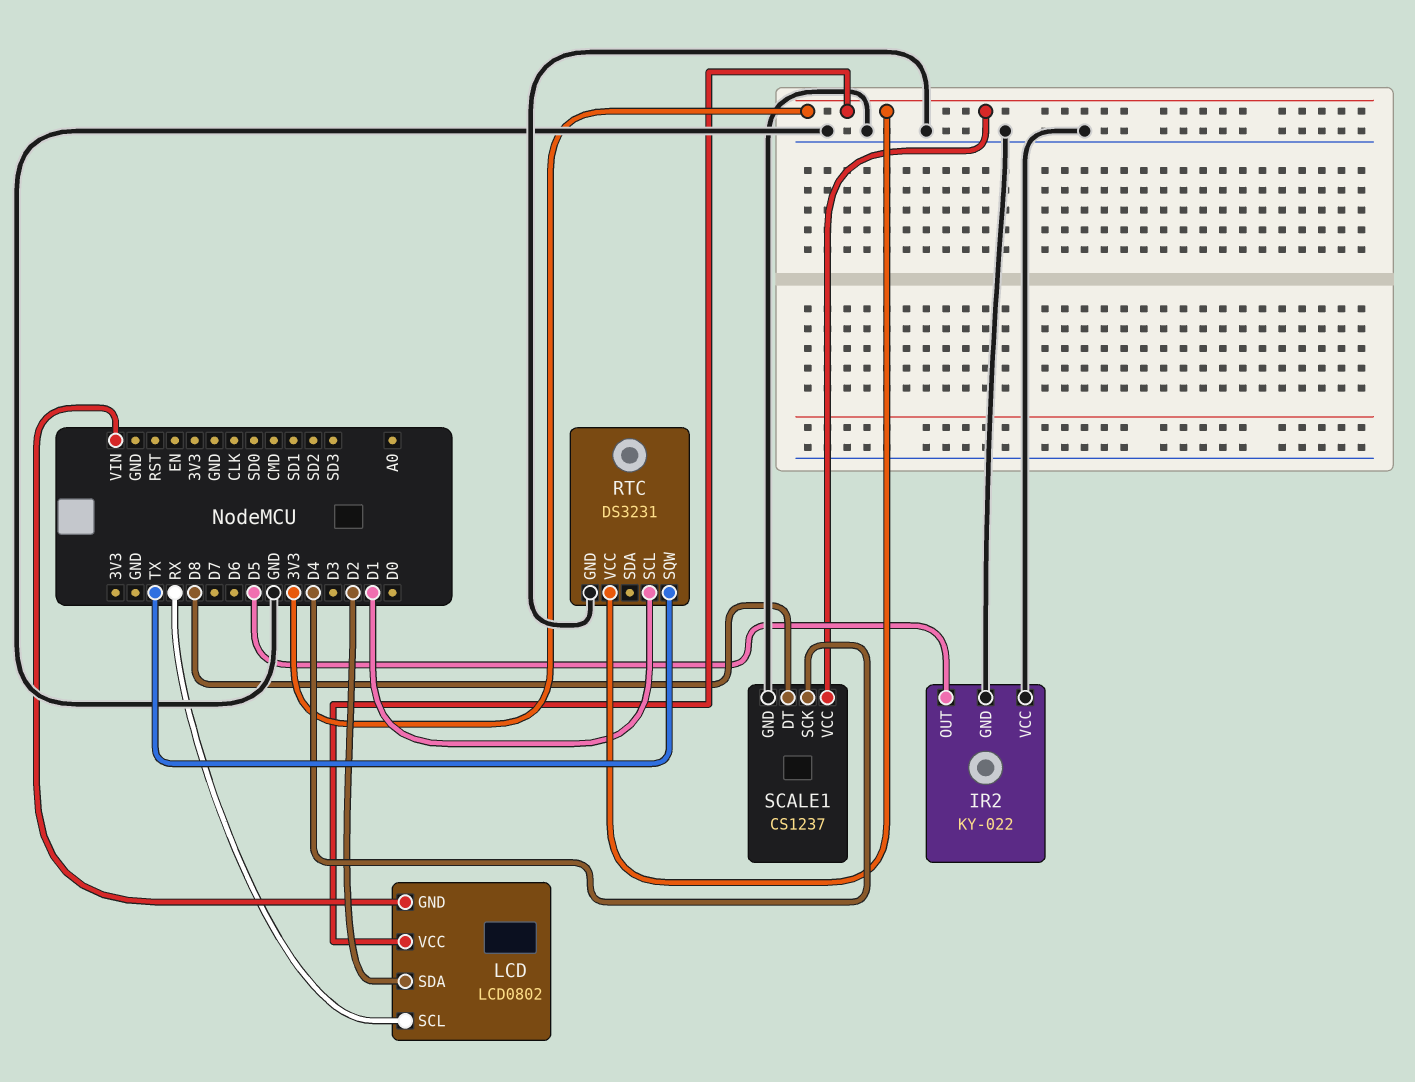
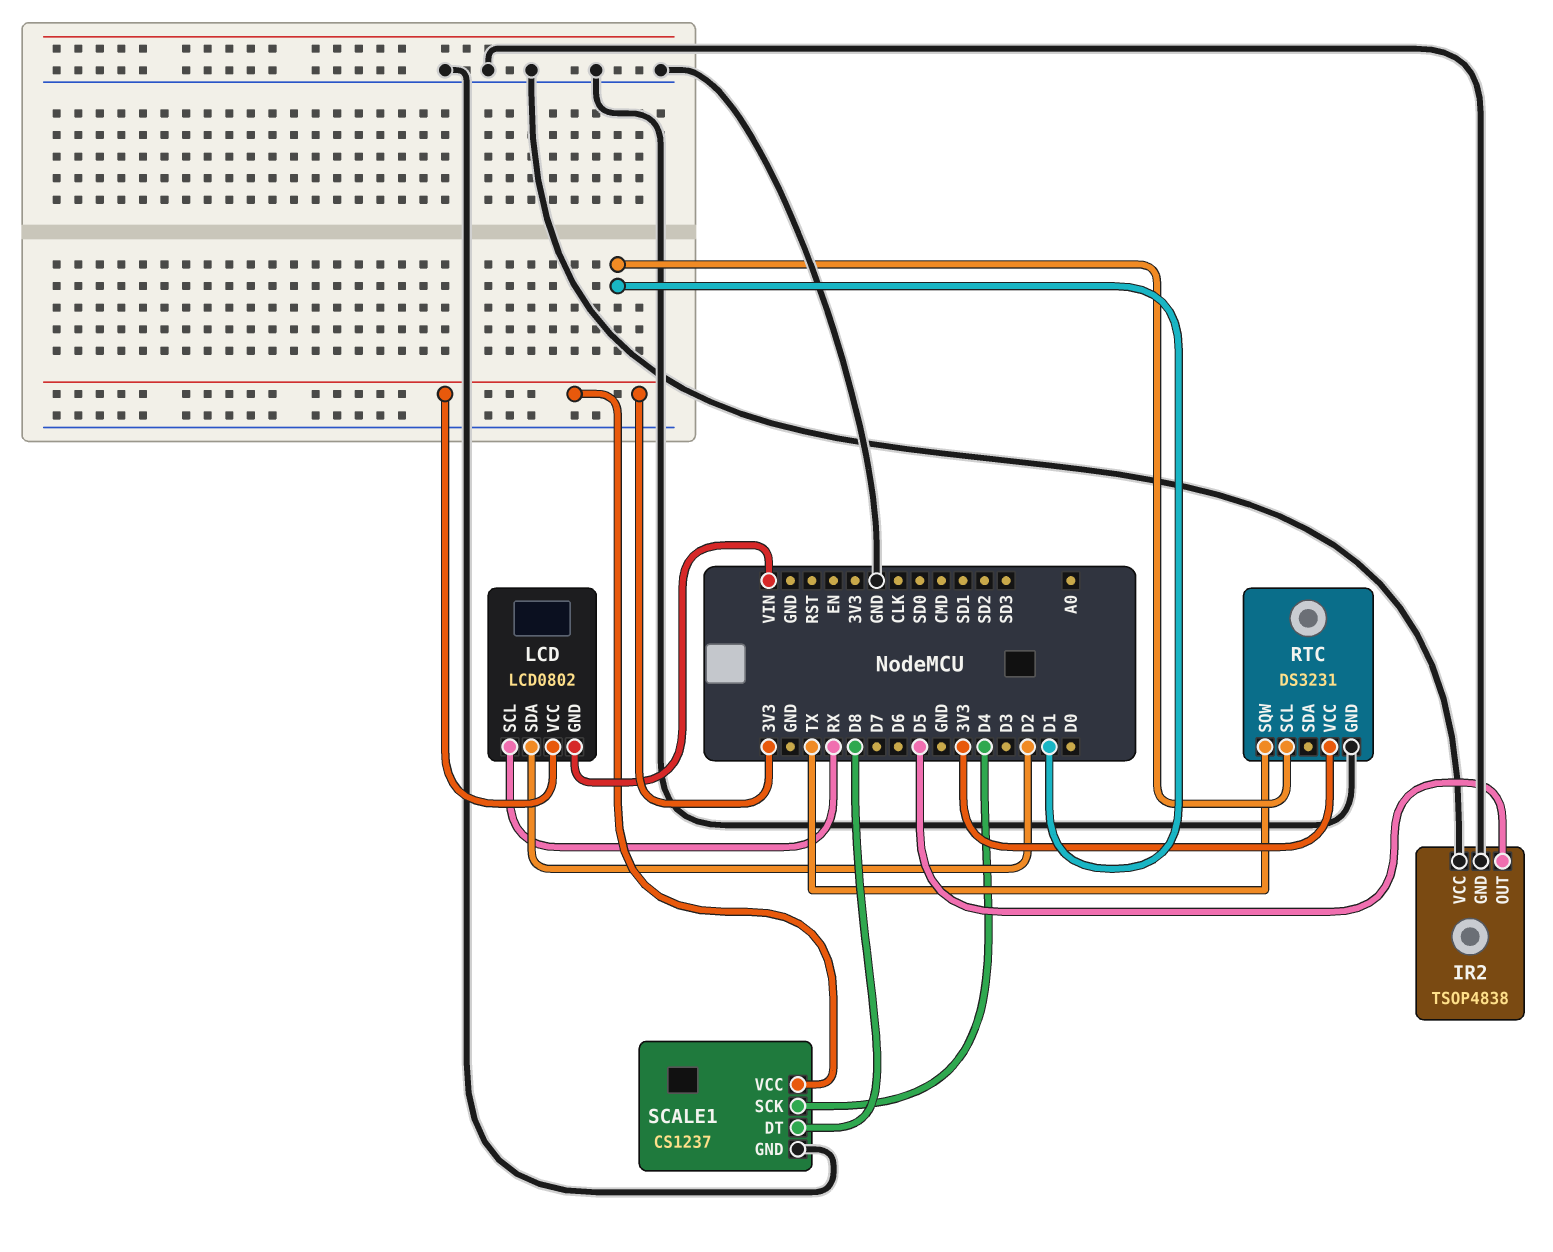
IR2: KY-022 -> TSOP4838

